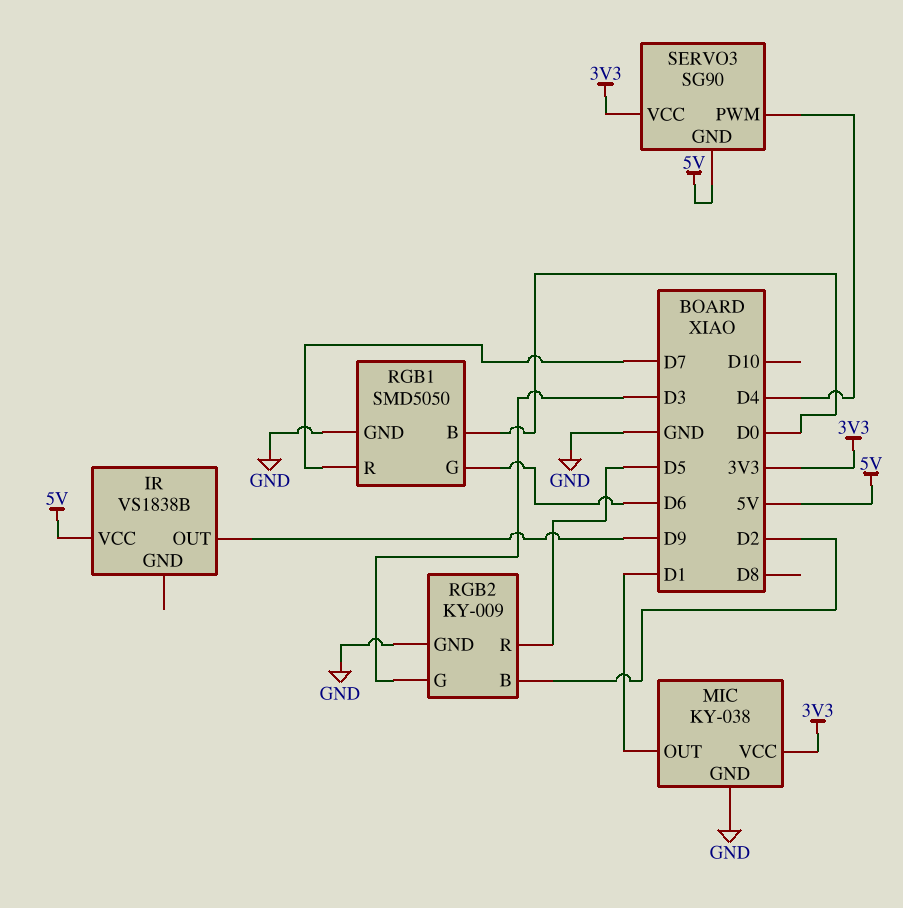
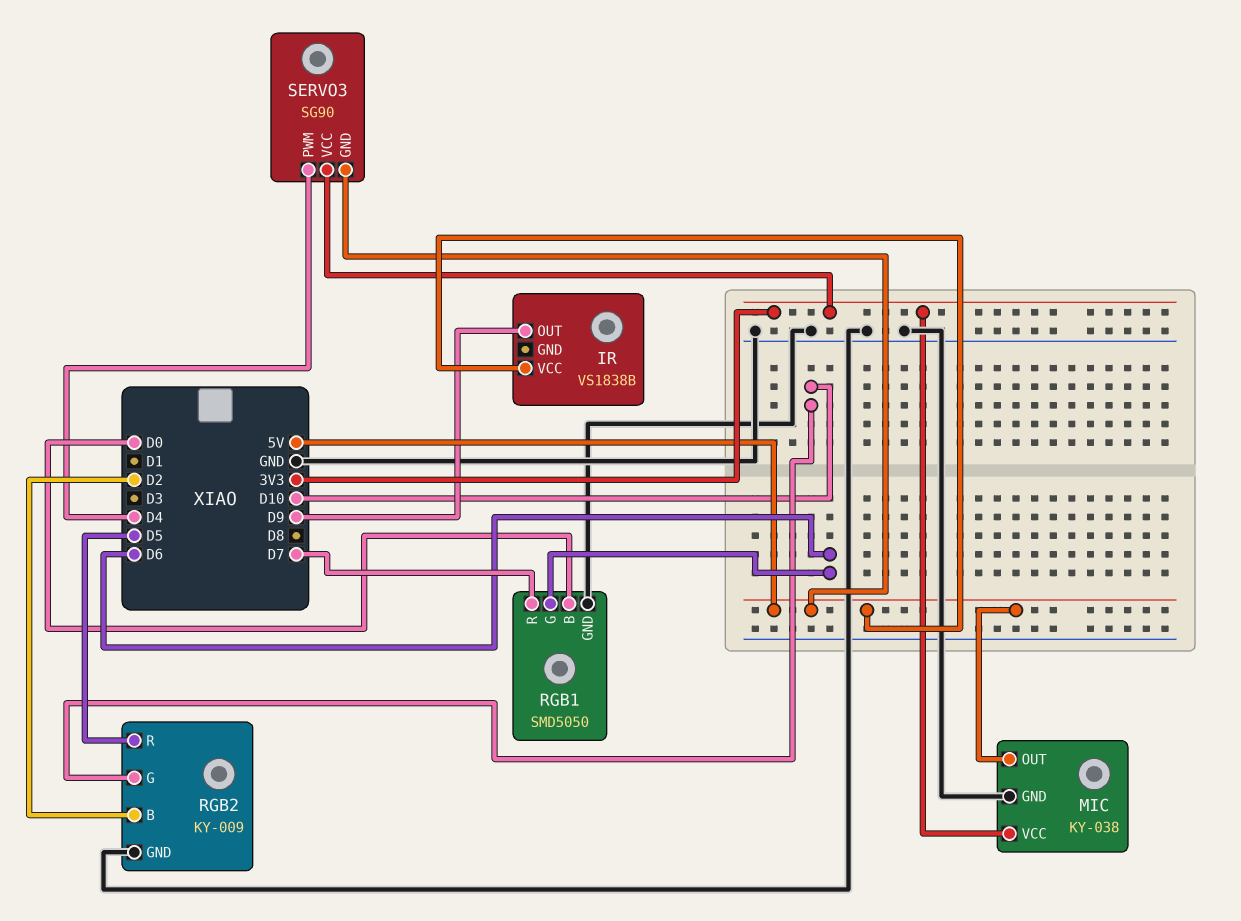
MIC pin OUT: D1 -> 5V
RGB2 pin G: D3 -> D10

